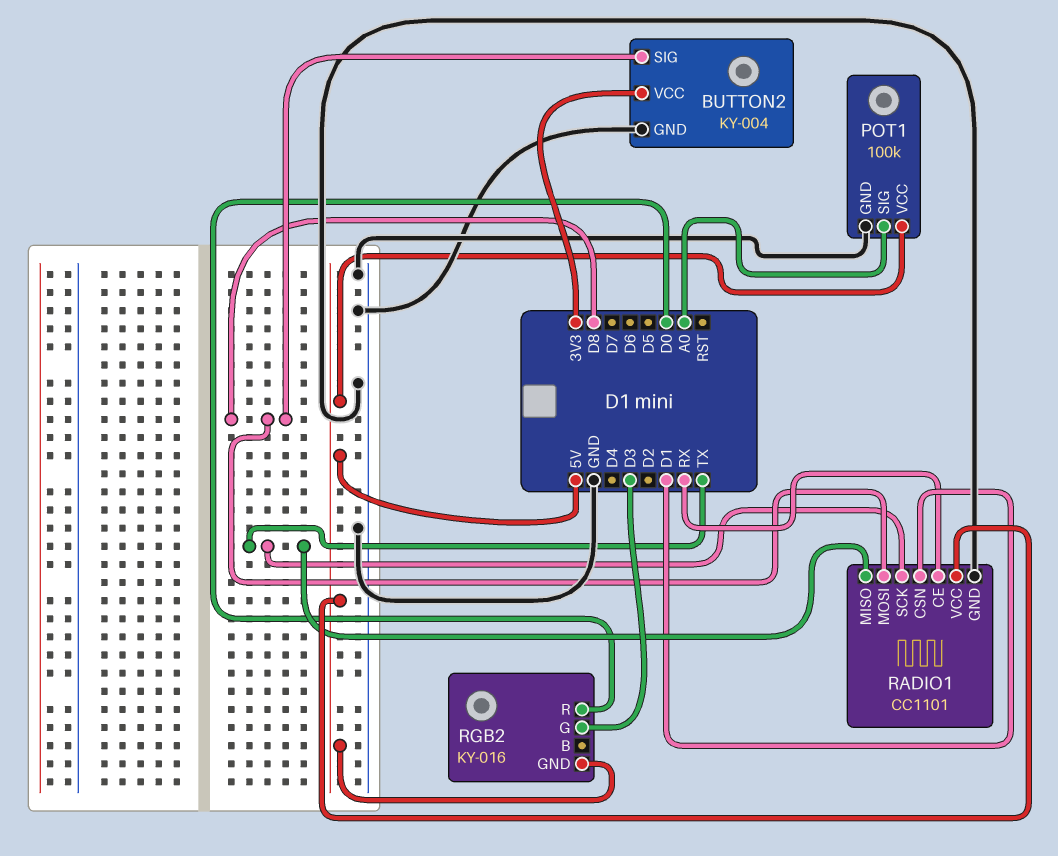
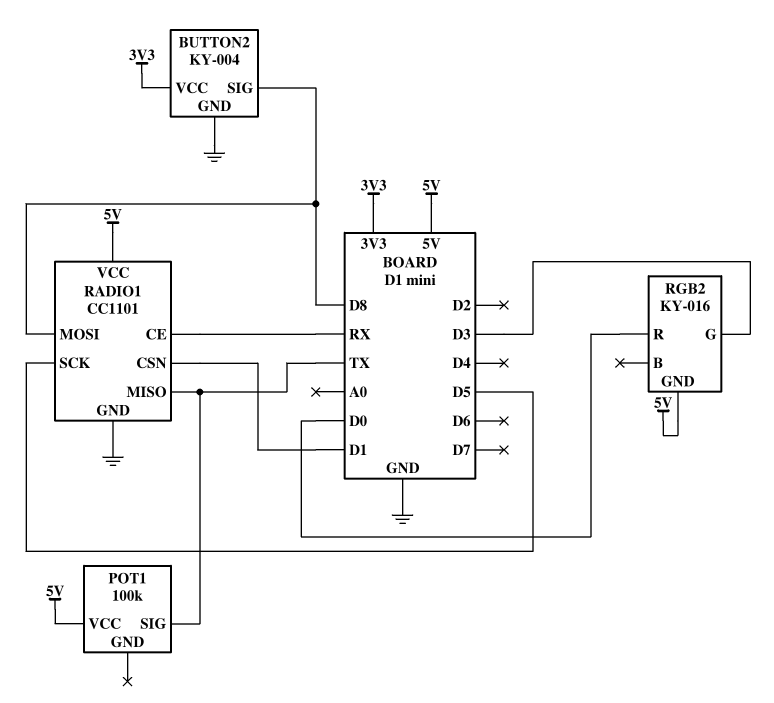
POT1 pin GND: GND -> none
POT1 pin SIG: A0 -> TX
RADIO1 pin SCK: TX -> D5

